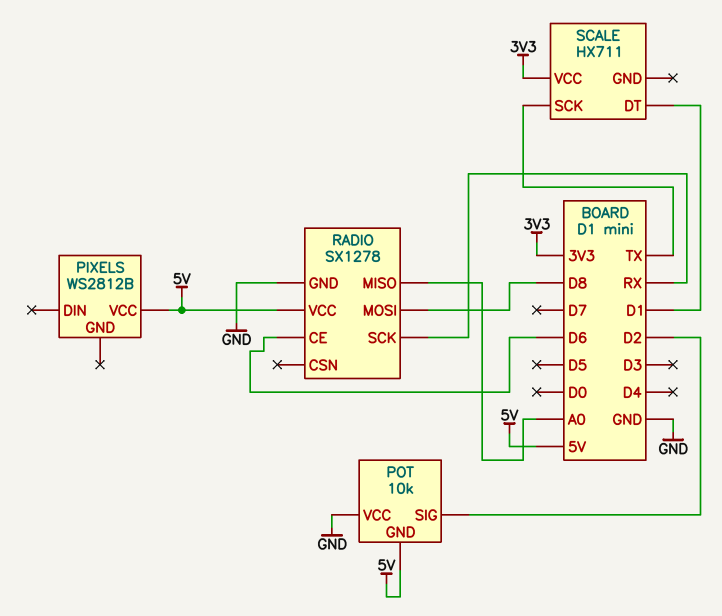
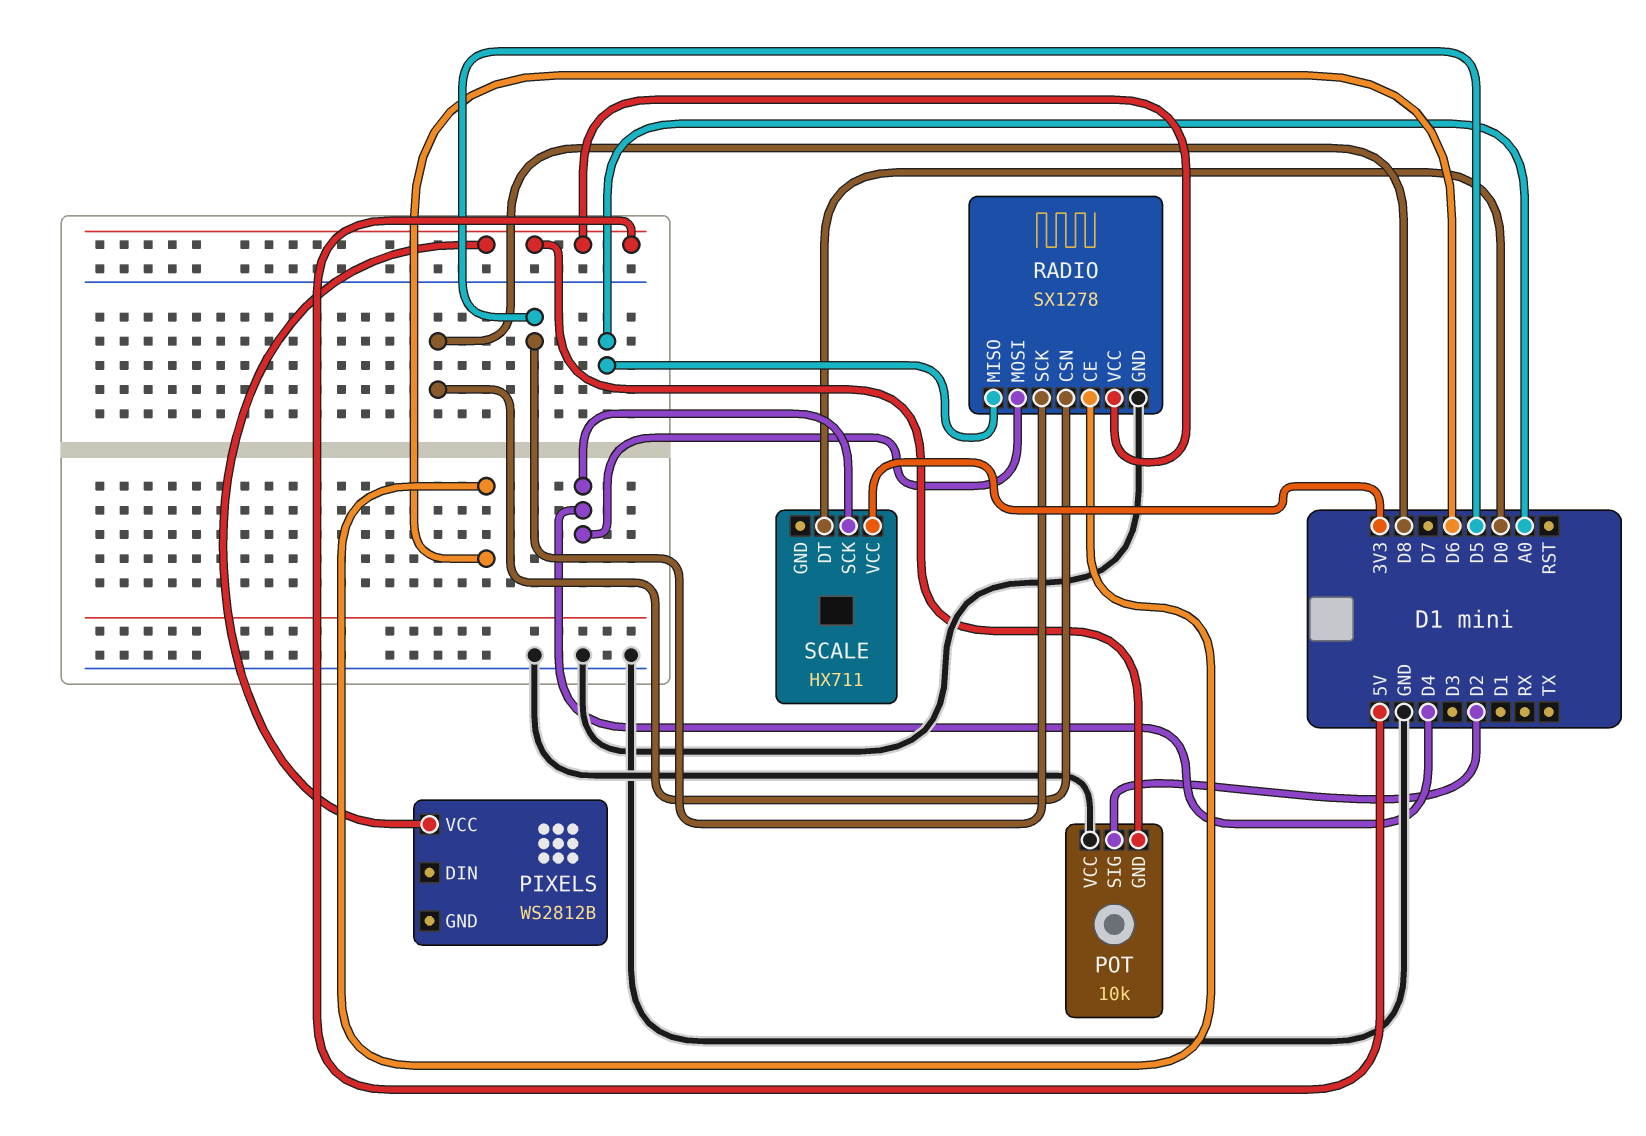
RADIO pin CSN: none -> D8
RADIO pin MOSI: D8 -> D4
RADIO pin SCK: RX -> D5
SCALE pin DT: D1 -> D0
SCALE pin SCK: TX -> D4

